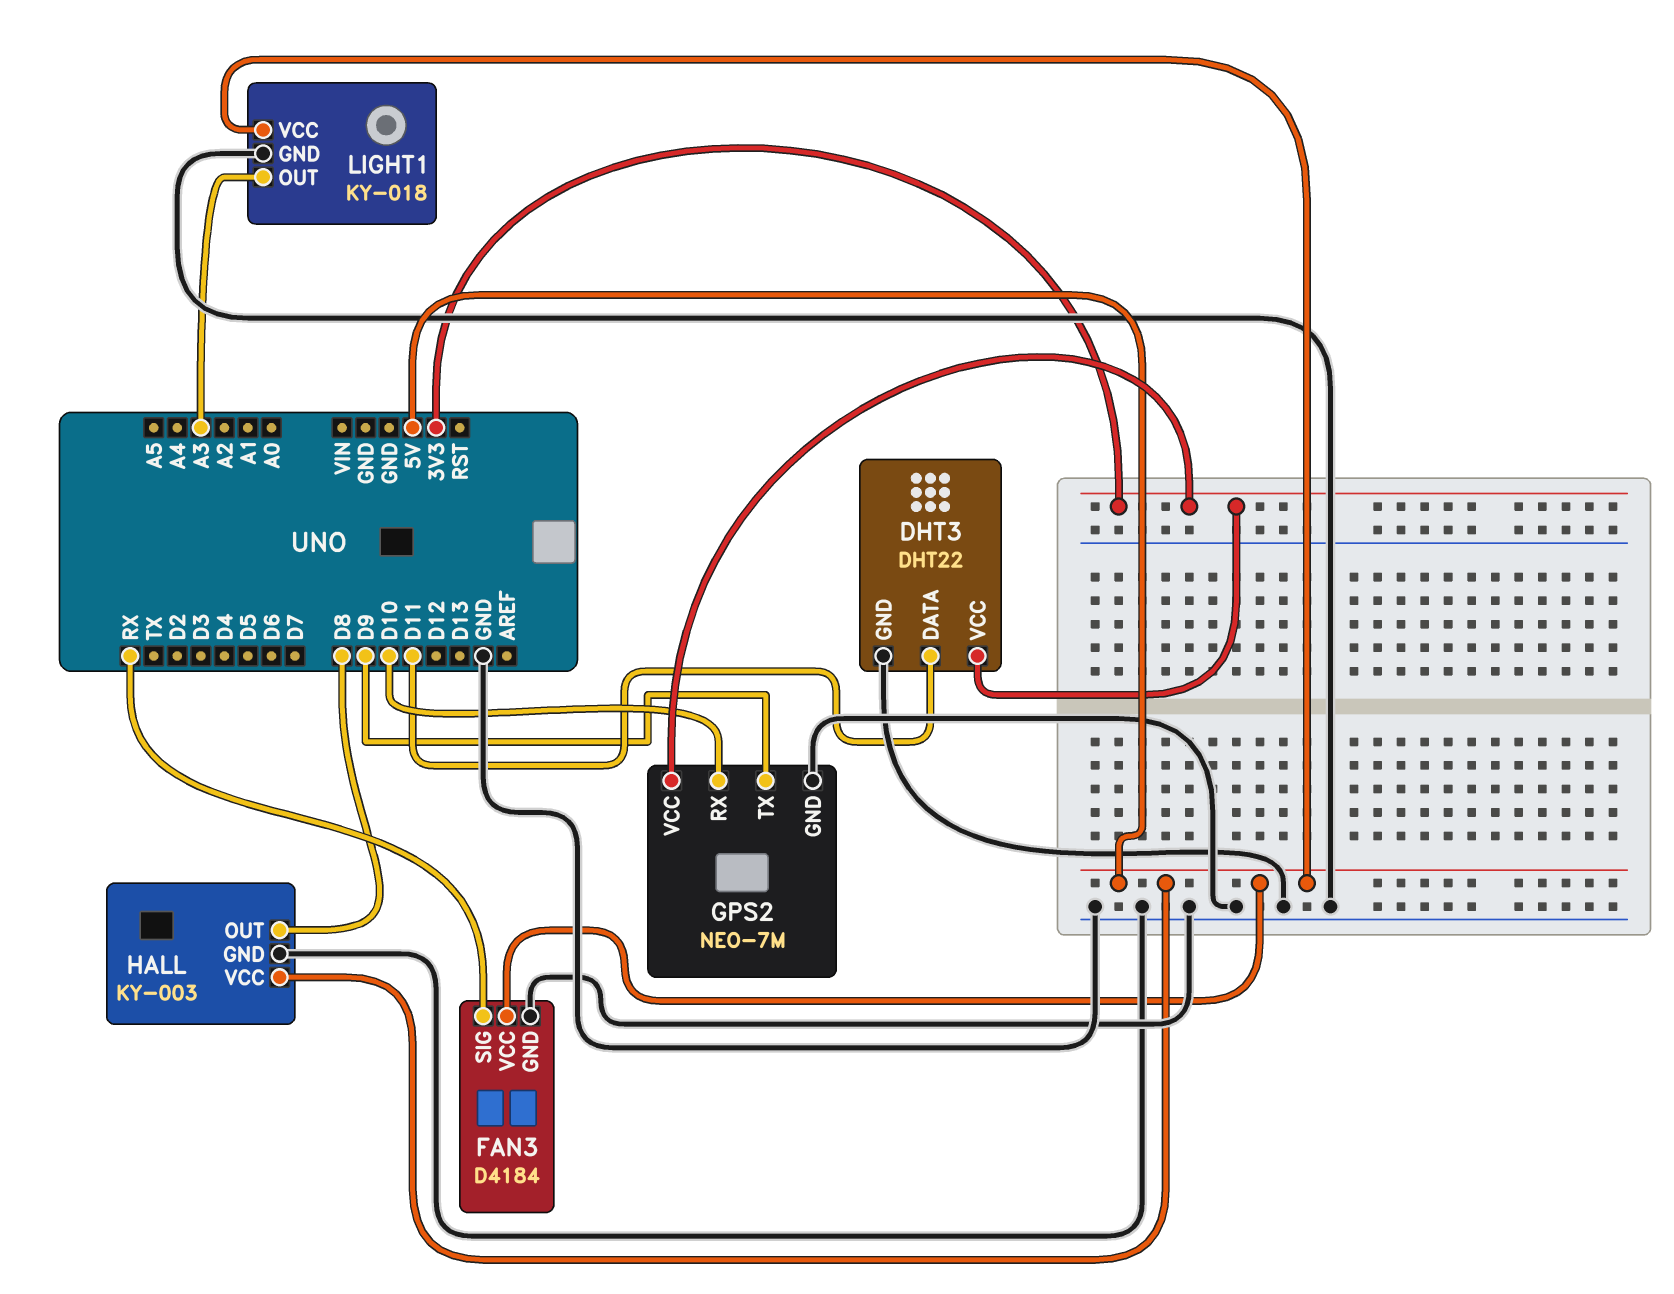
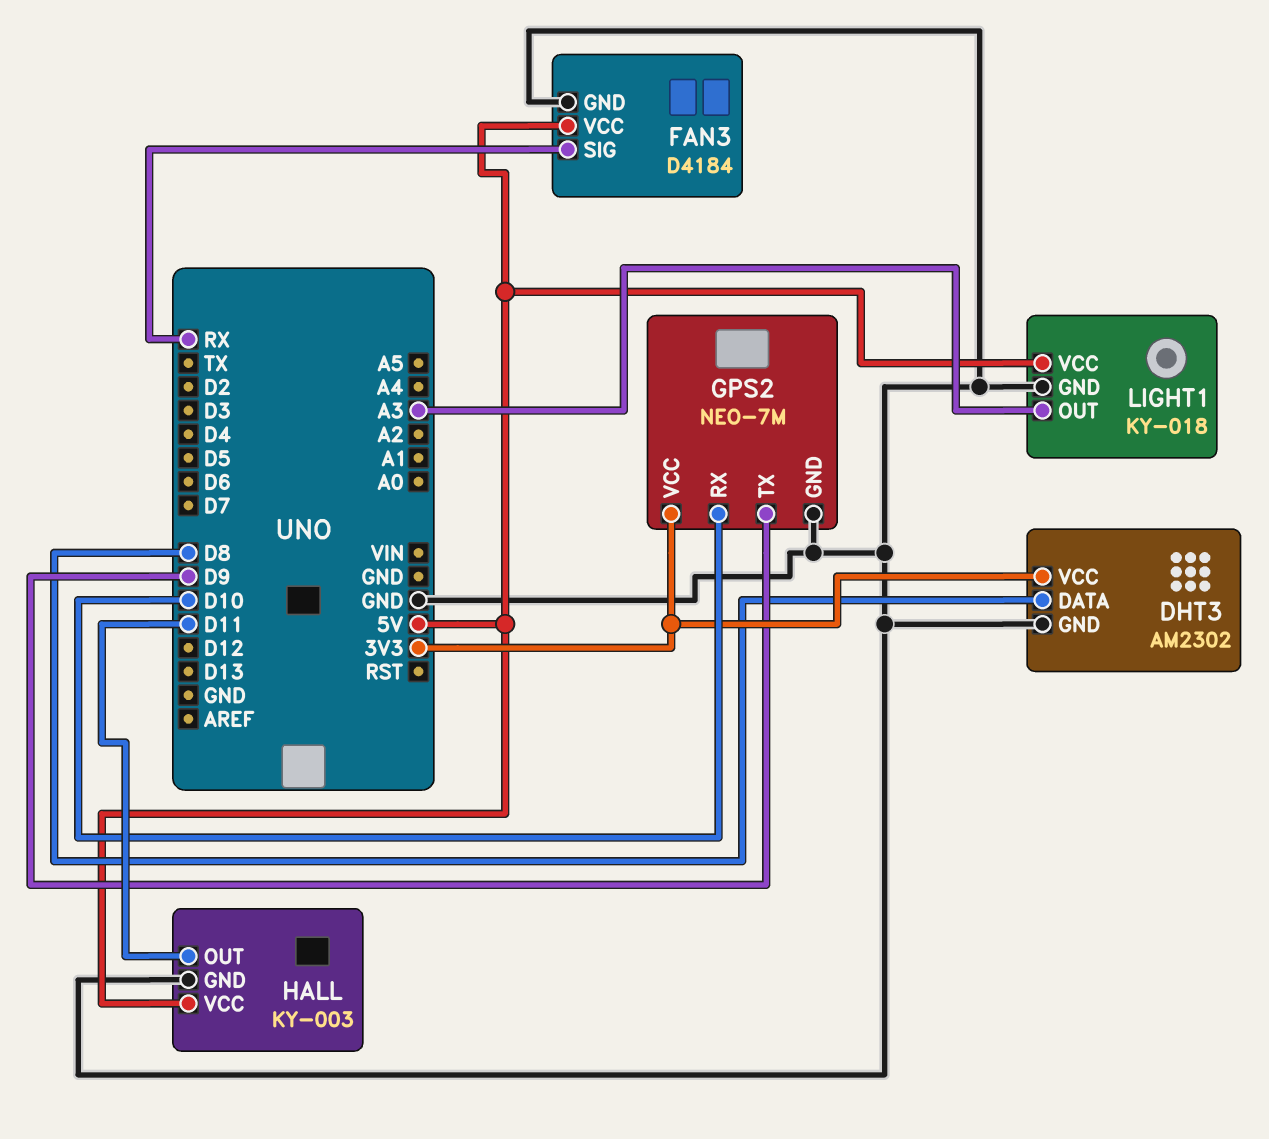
DHT3: DHT22 -> AM2302
DHT3 pin DATA: D11 -> D8
HALL pin OUT: D8 -> D11

